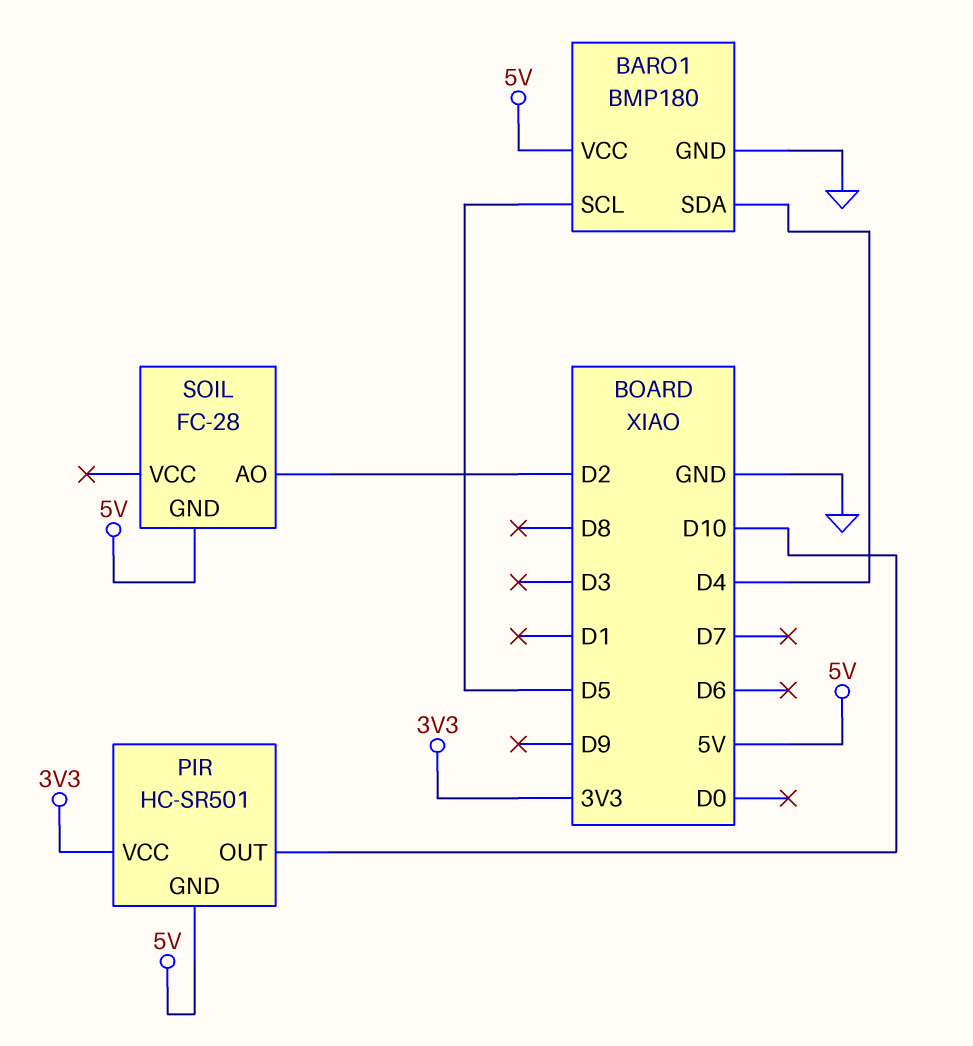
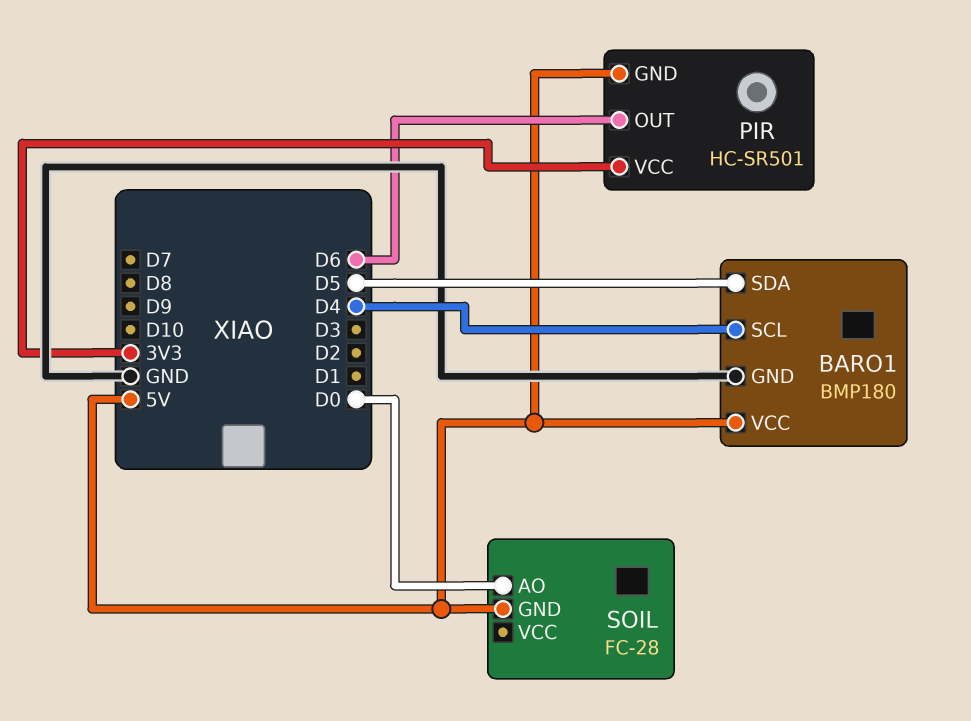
BARO1 pin SCL: D5 -> D4
BARO1 pin SDA: D4 -> D5
PIR pin OUT: D10 -> D6
SOIL pin AO: D2 -> D0

